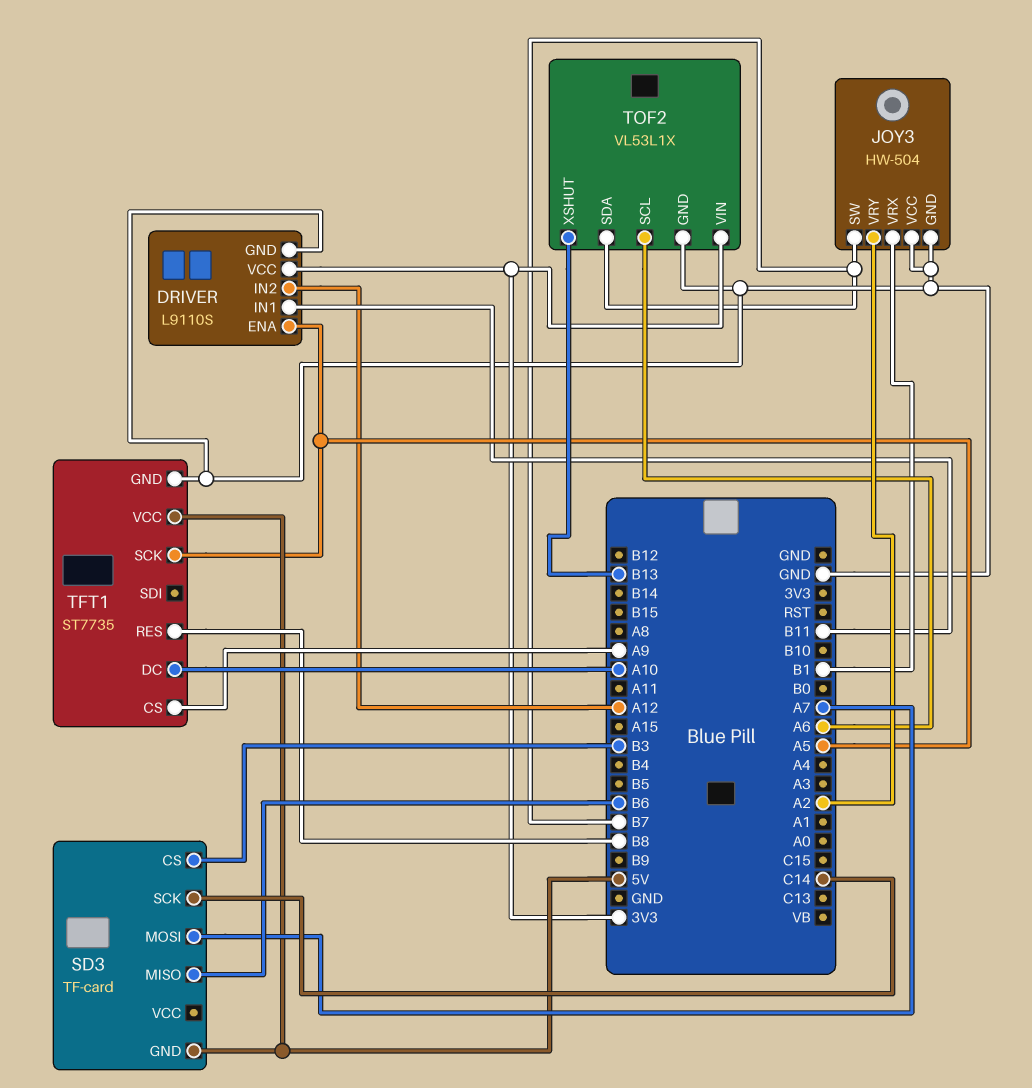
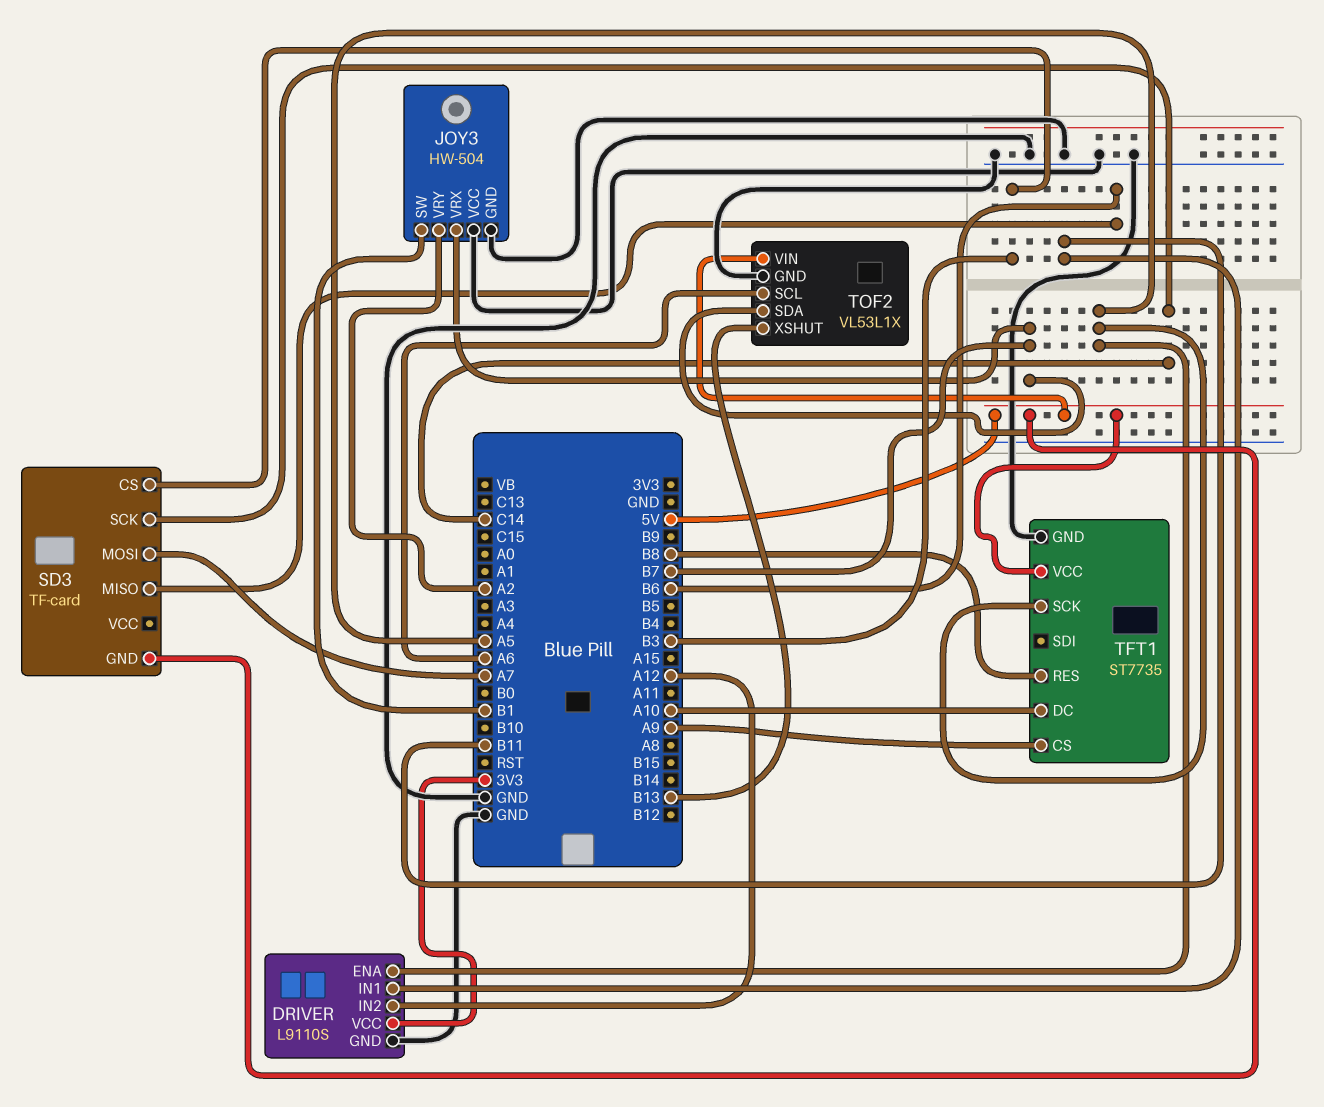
JOY3 pin SW: B7 -> B1
JOY3 pin VRX: B1 -> B7
TOF2 pin VIN: 3V3 -> 5V

